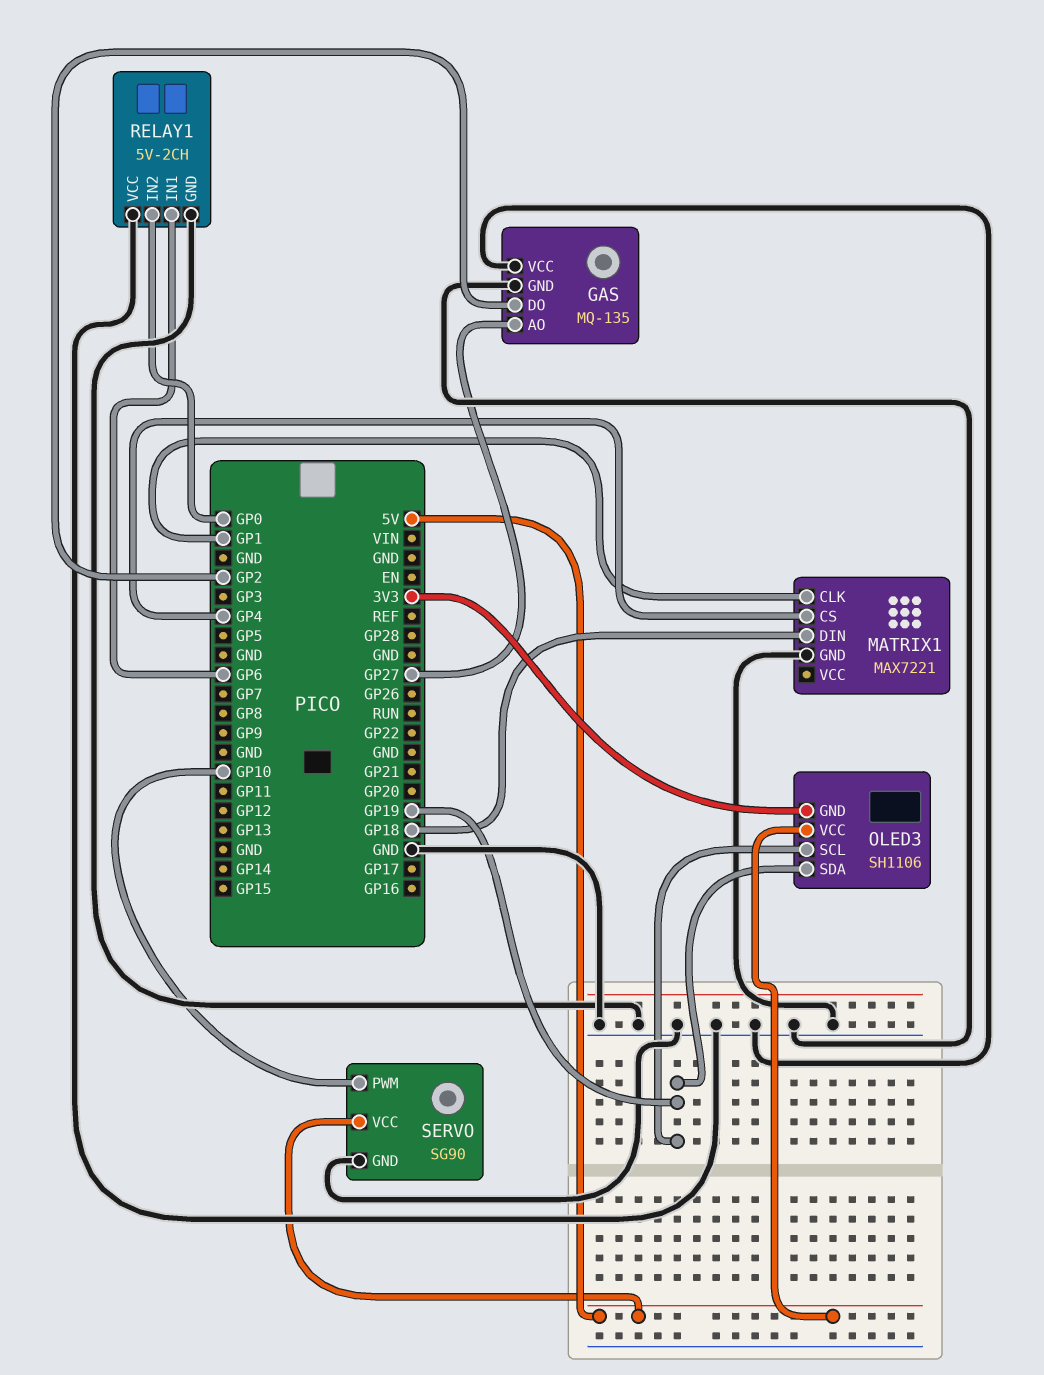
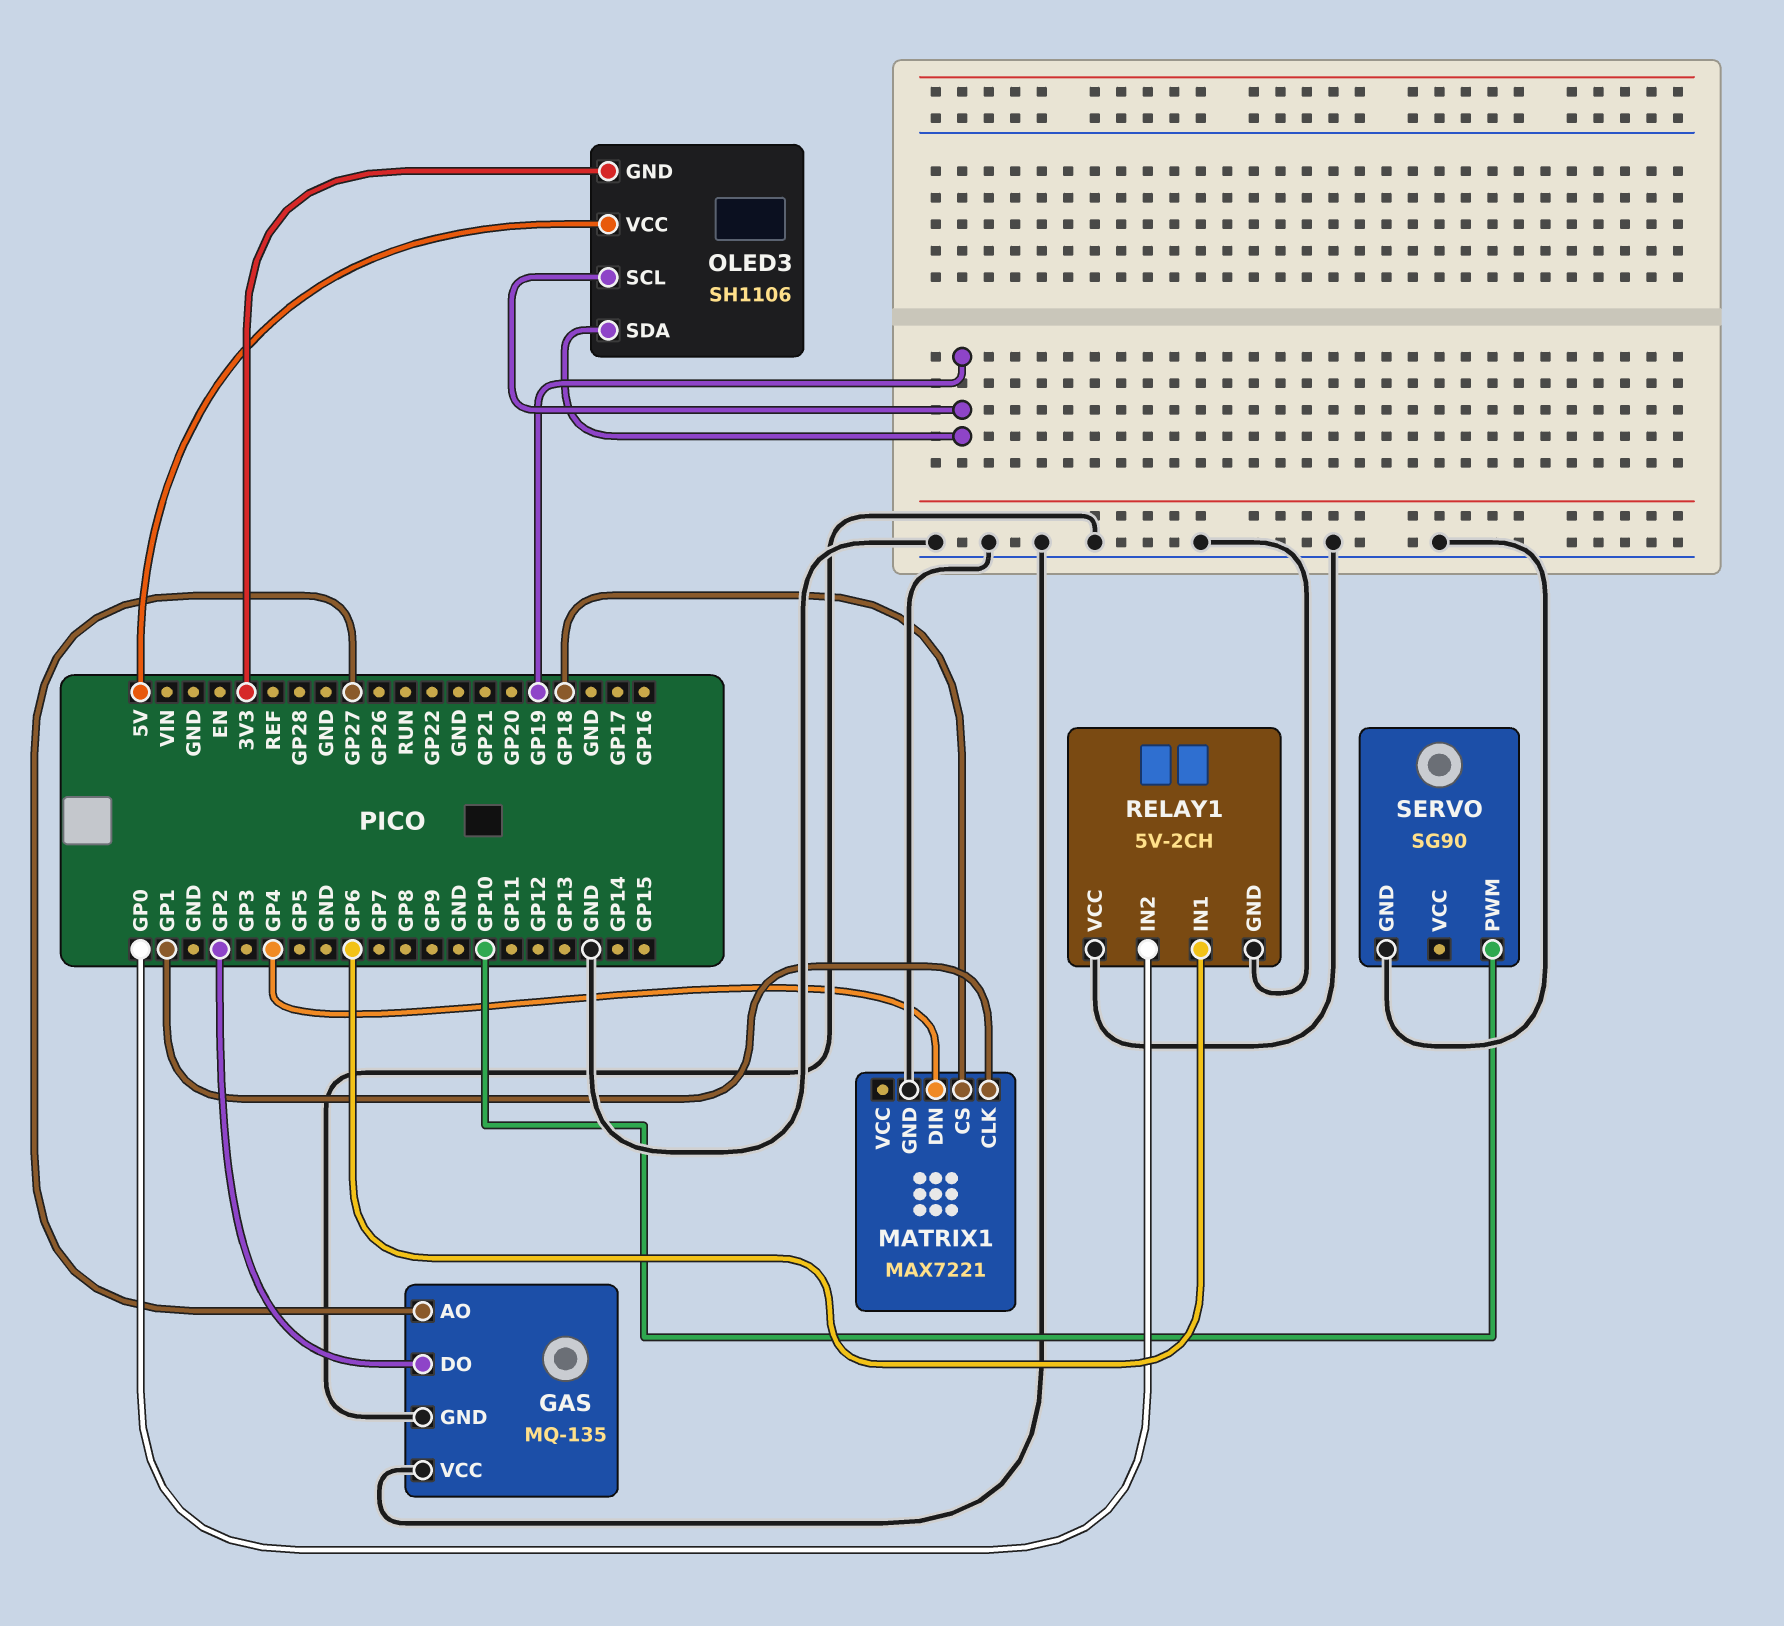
MATRIX1 pin CS: GP4 -> GP18
MATRIX1 pin DIN: GP18 -> GP4
SERVO pin VCC: 5V -> none

